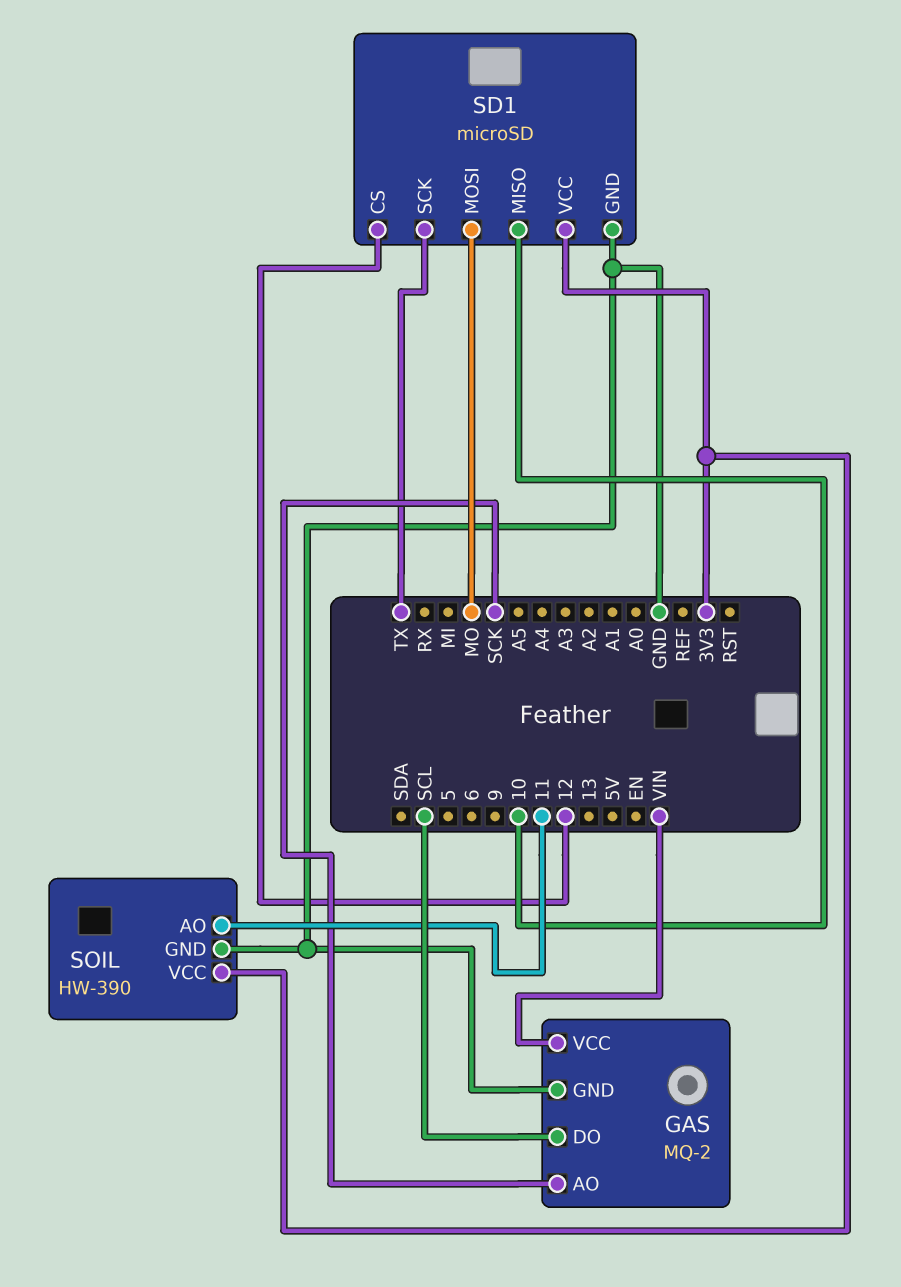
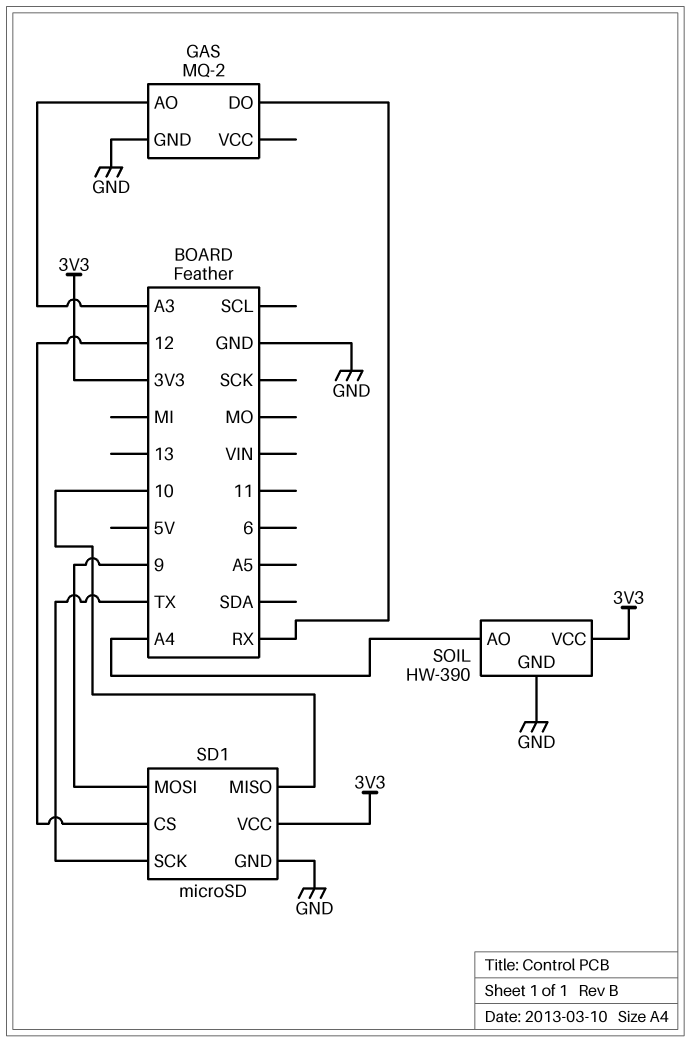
GAS pin AO: SCK -> A3
GAS pin DO: SCL -> RX
GAS pin VCC: VIN -> none
SD1 pin MOSI: MO -> 9
SOIL pin AO: 11 -> A4

